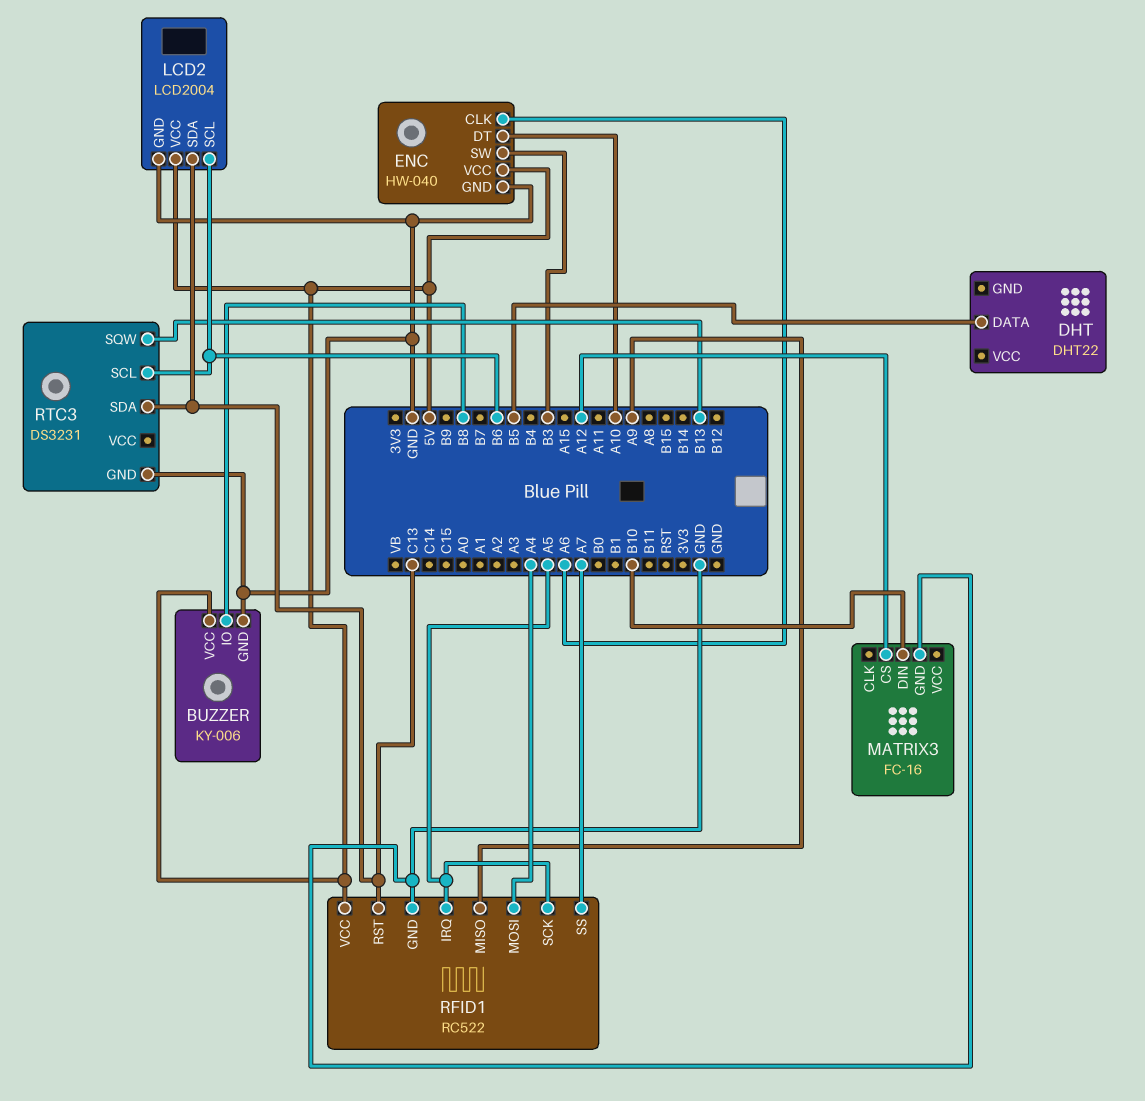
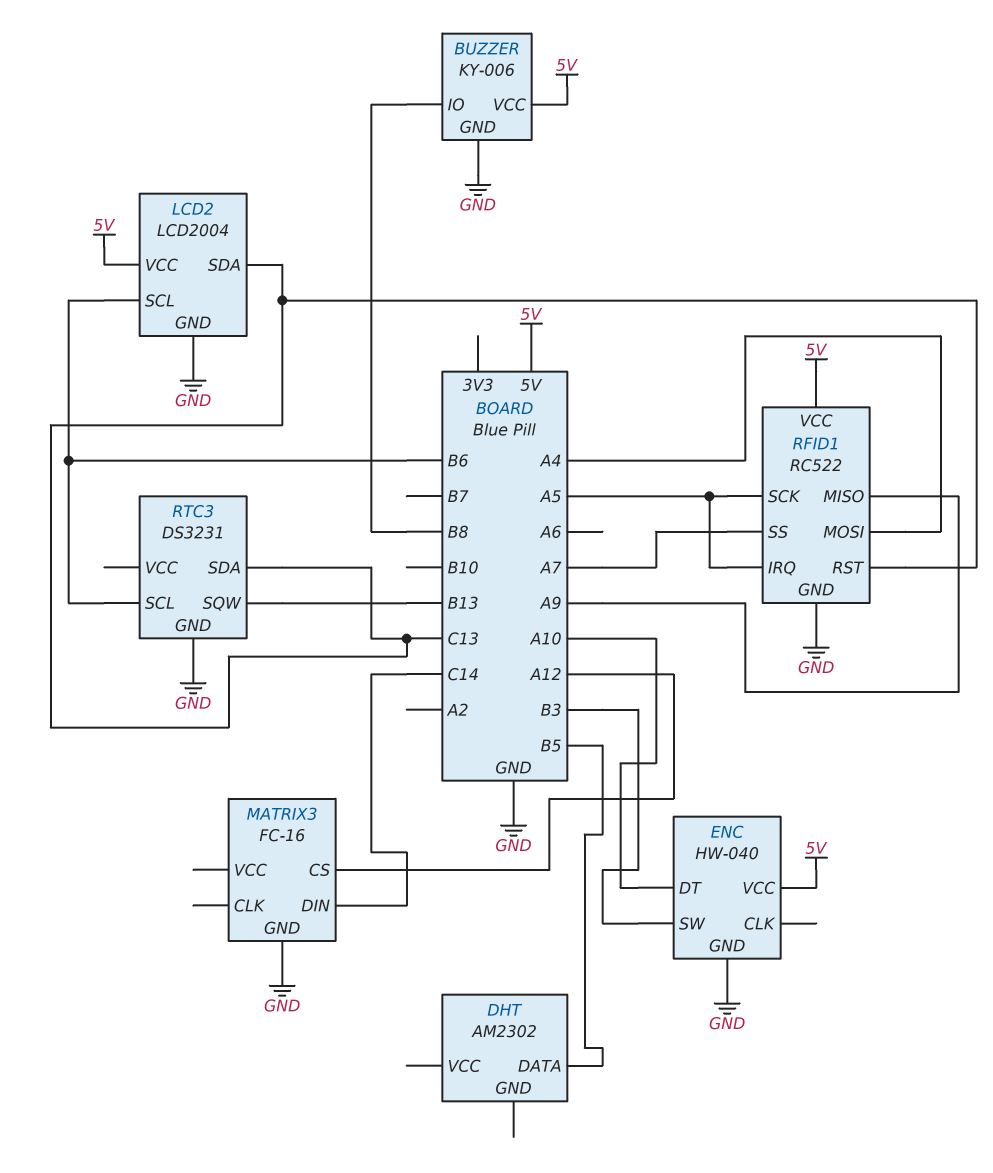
DHT: DHT22 -> AM2302
ENC pin CLK: A6 -> none
MATRIX3 pin DIN: B10 -> C14

